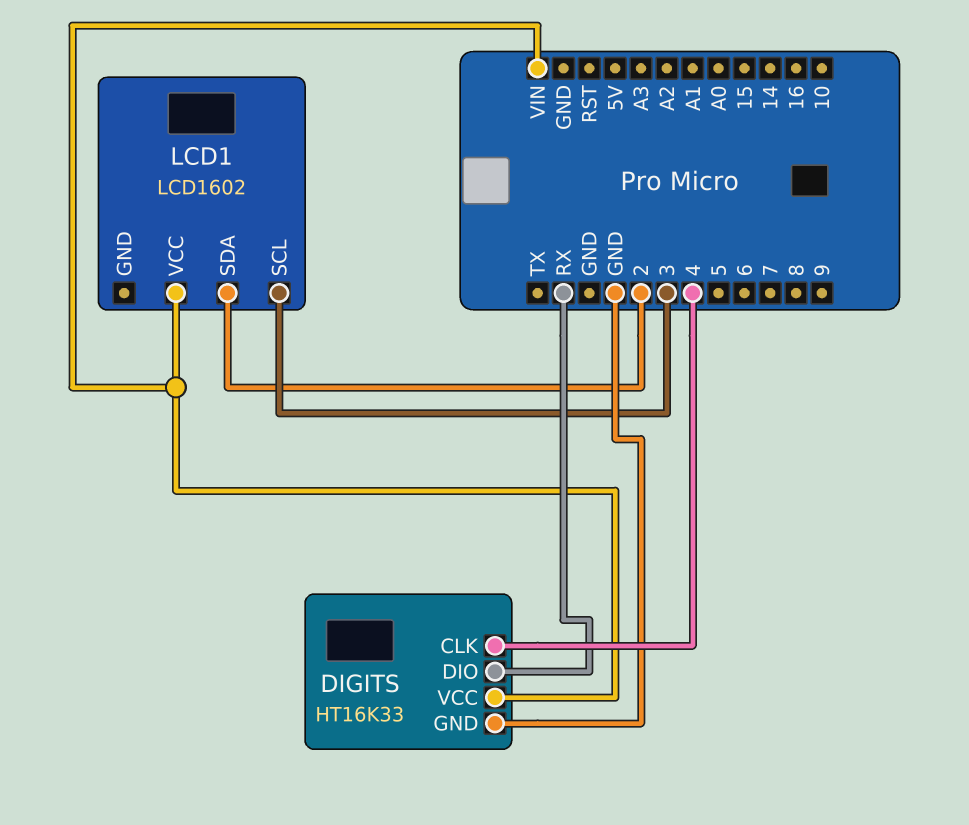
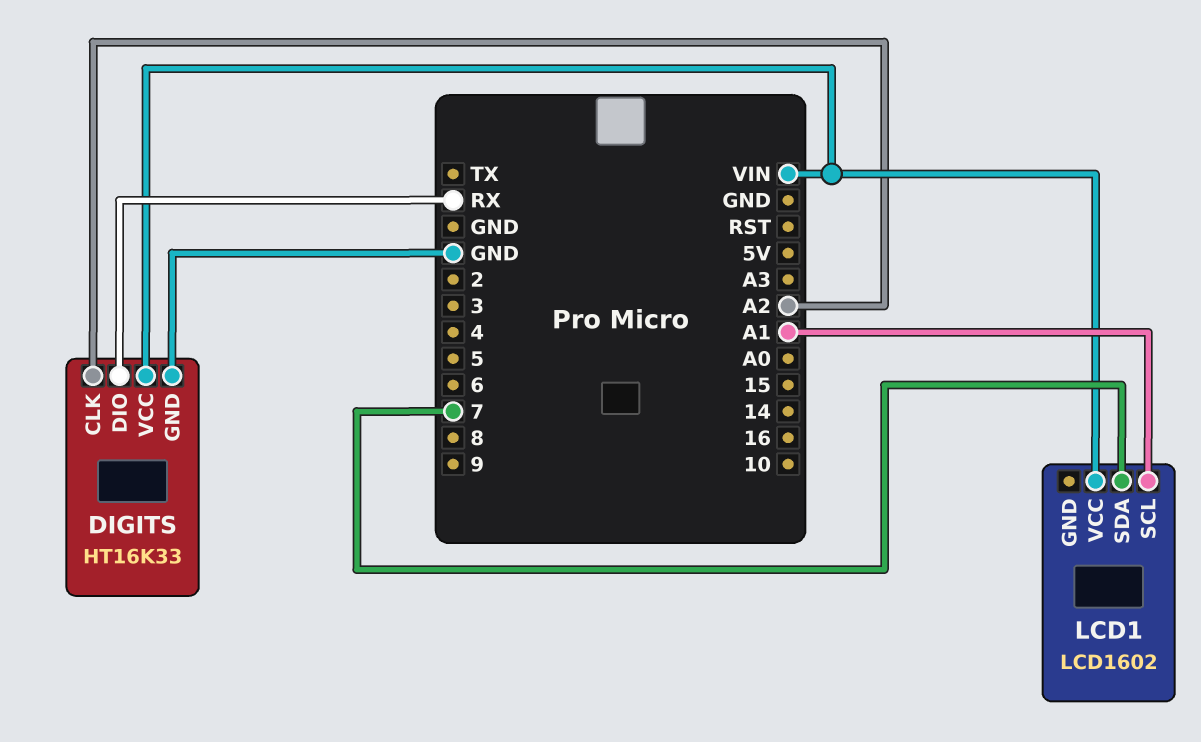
DIGITS pin CLK: 4 -> A2
LCD1 pin SCL: 3 -> A1
LCD1 pin SDA: 2 -> 7

